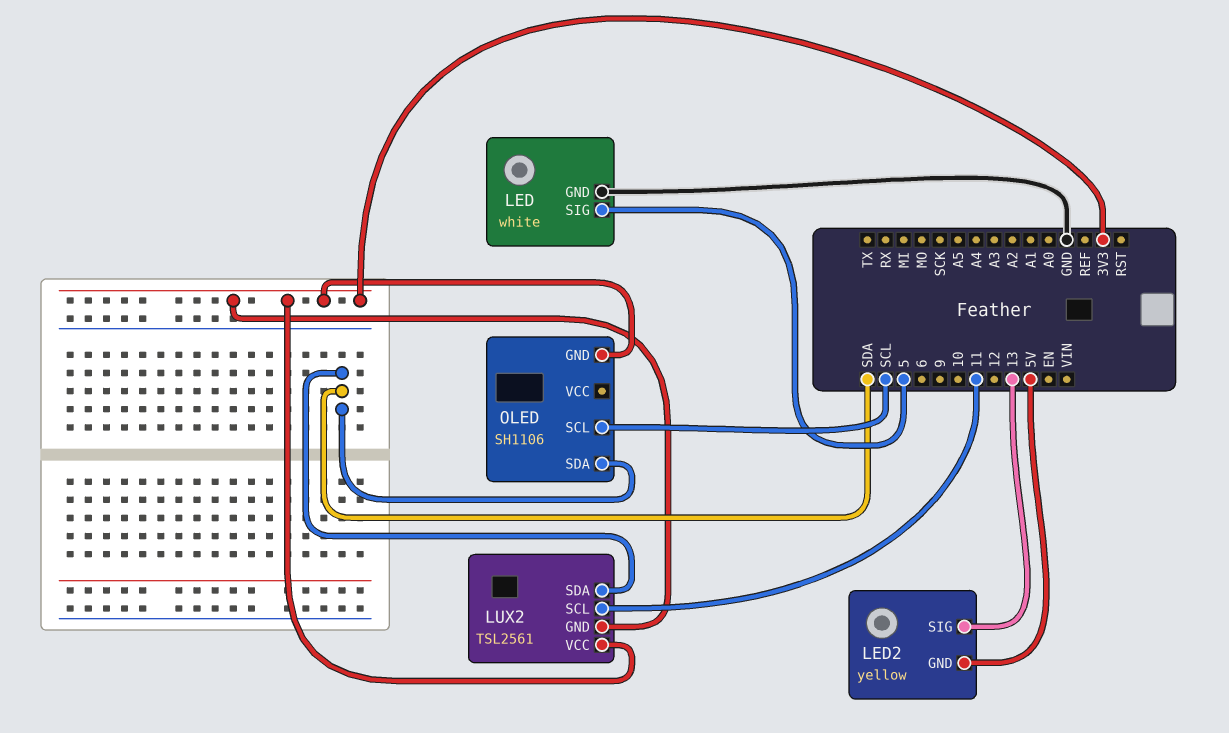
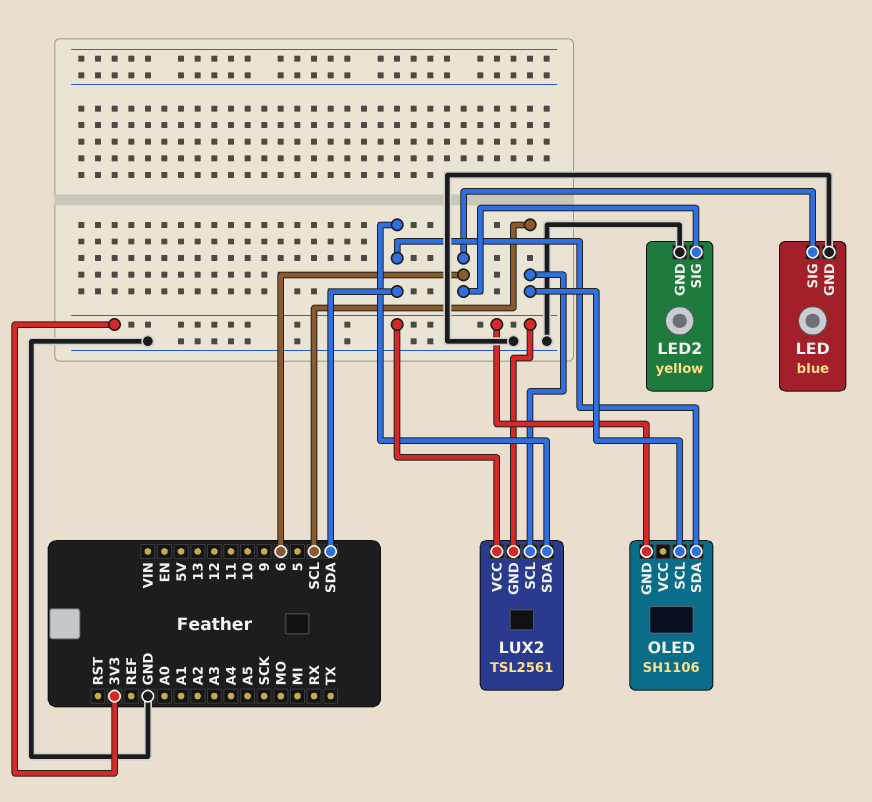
LED: white -> blue
LED pin SIG: 5 -> 6
LED2 pin GND: 5V -> GND
LED2 pin SIG: 13 -> 6
LUX2 pin SCL: 11 -> SCL

